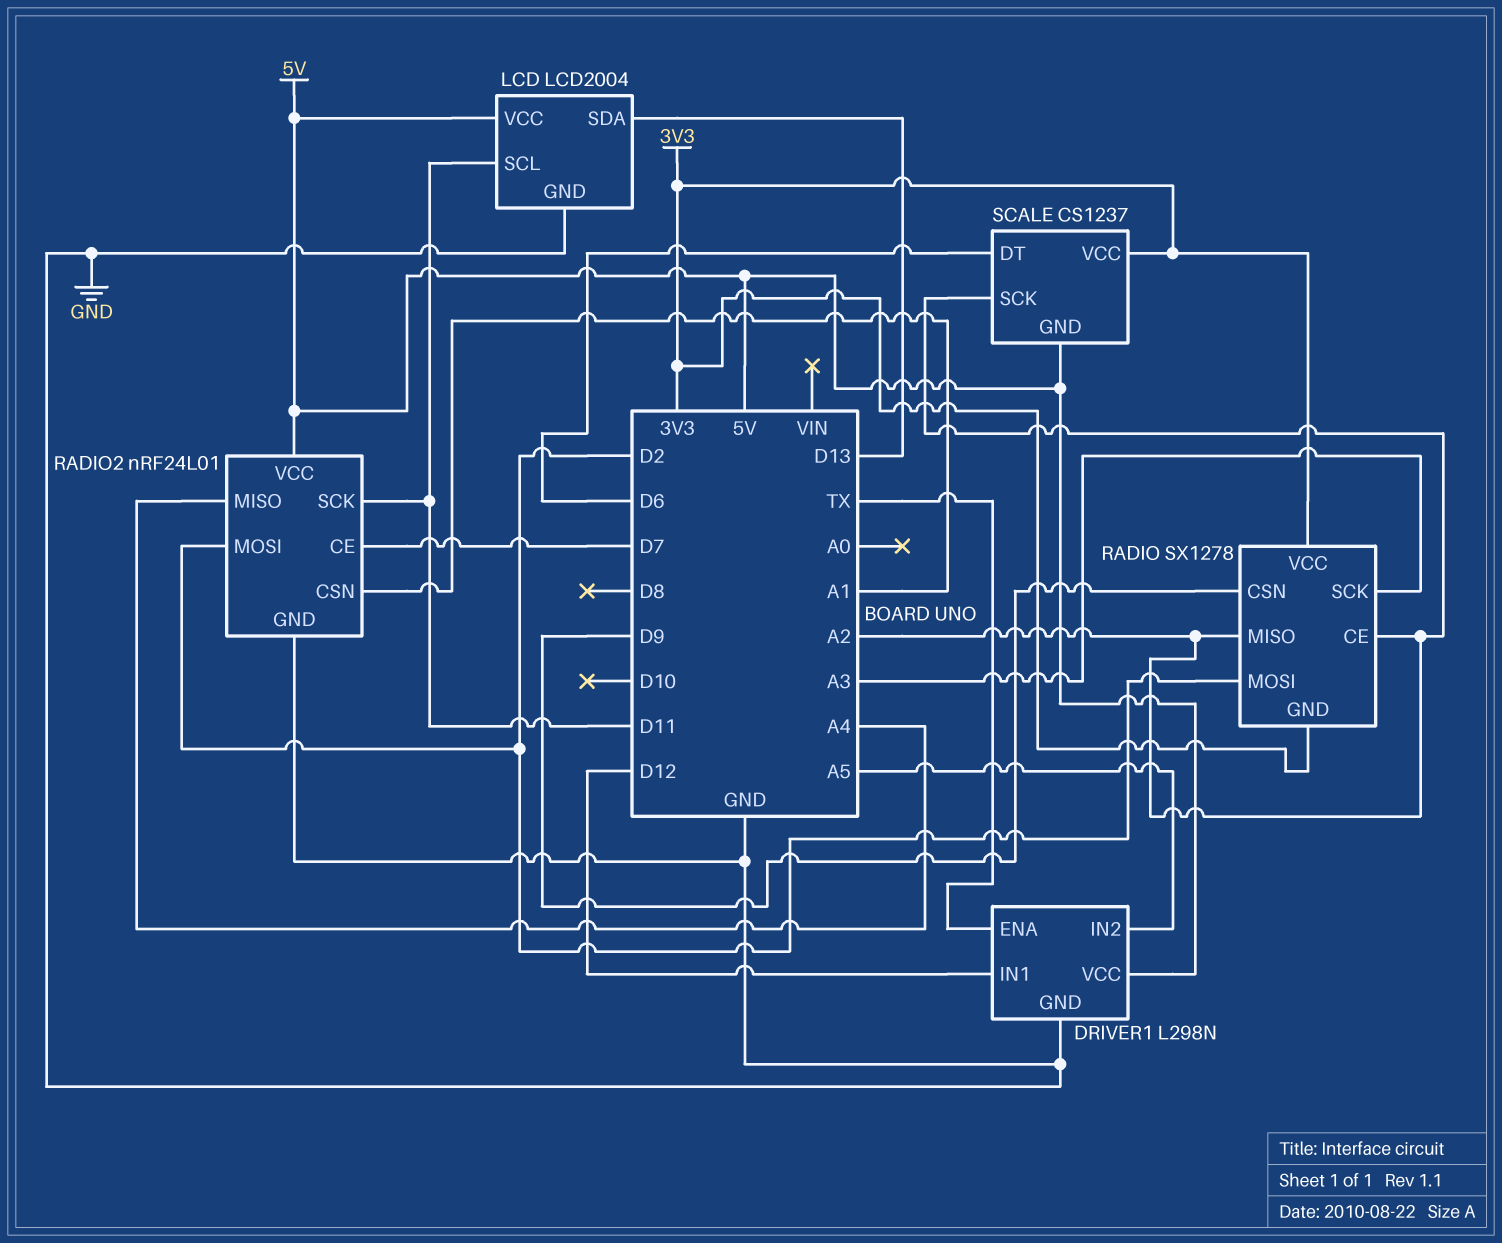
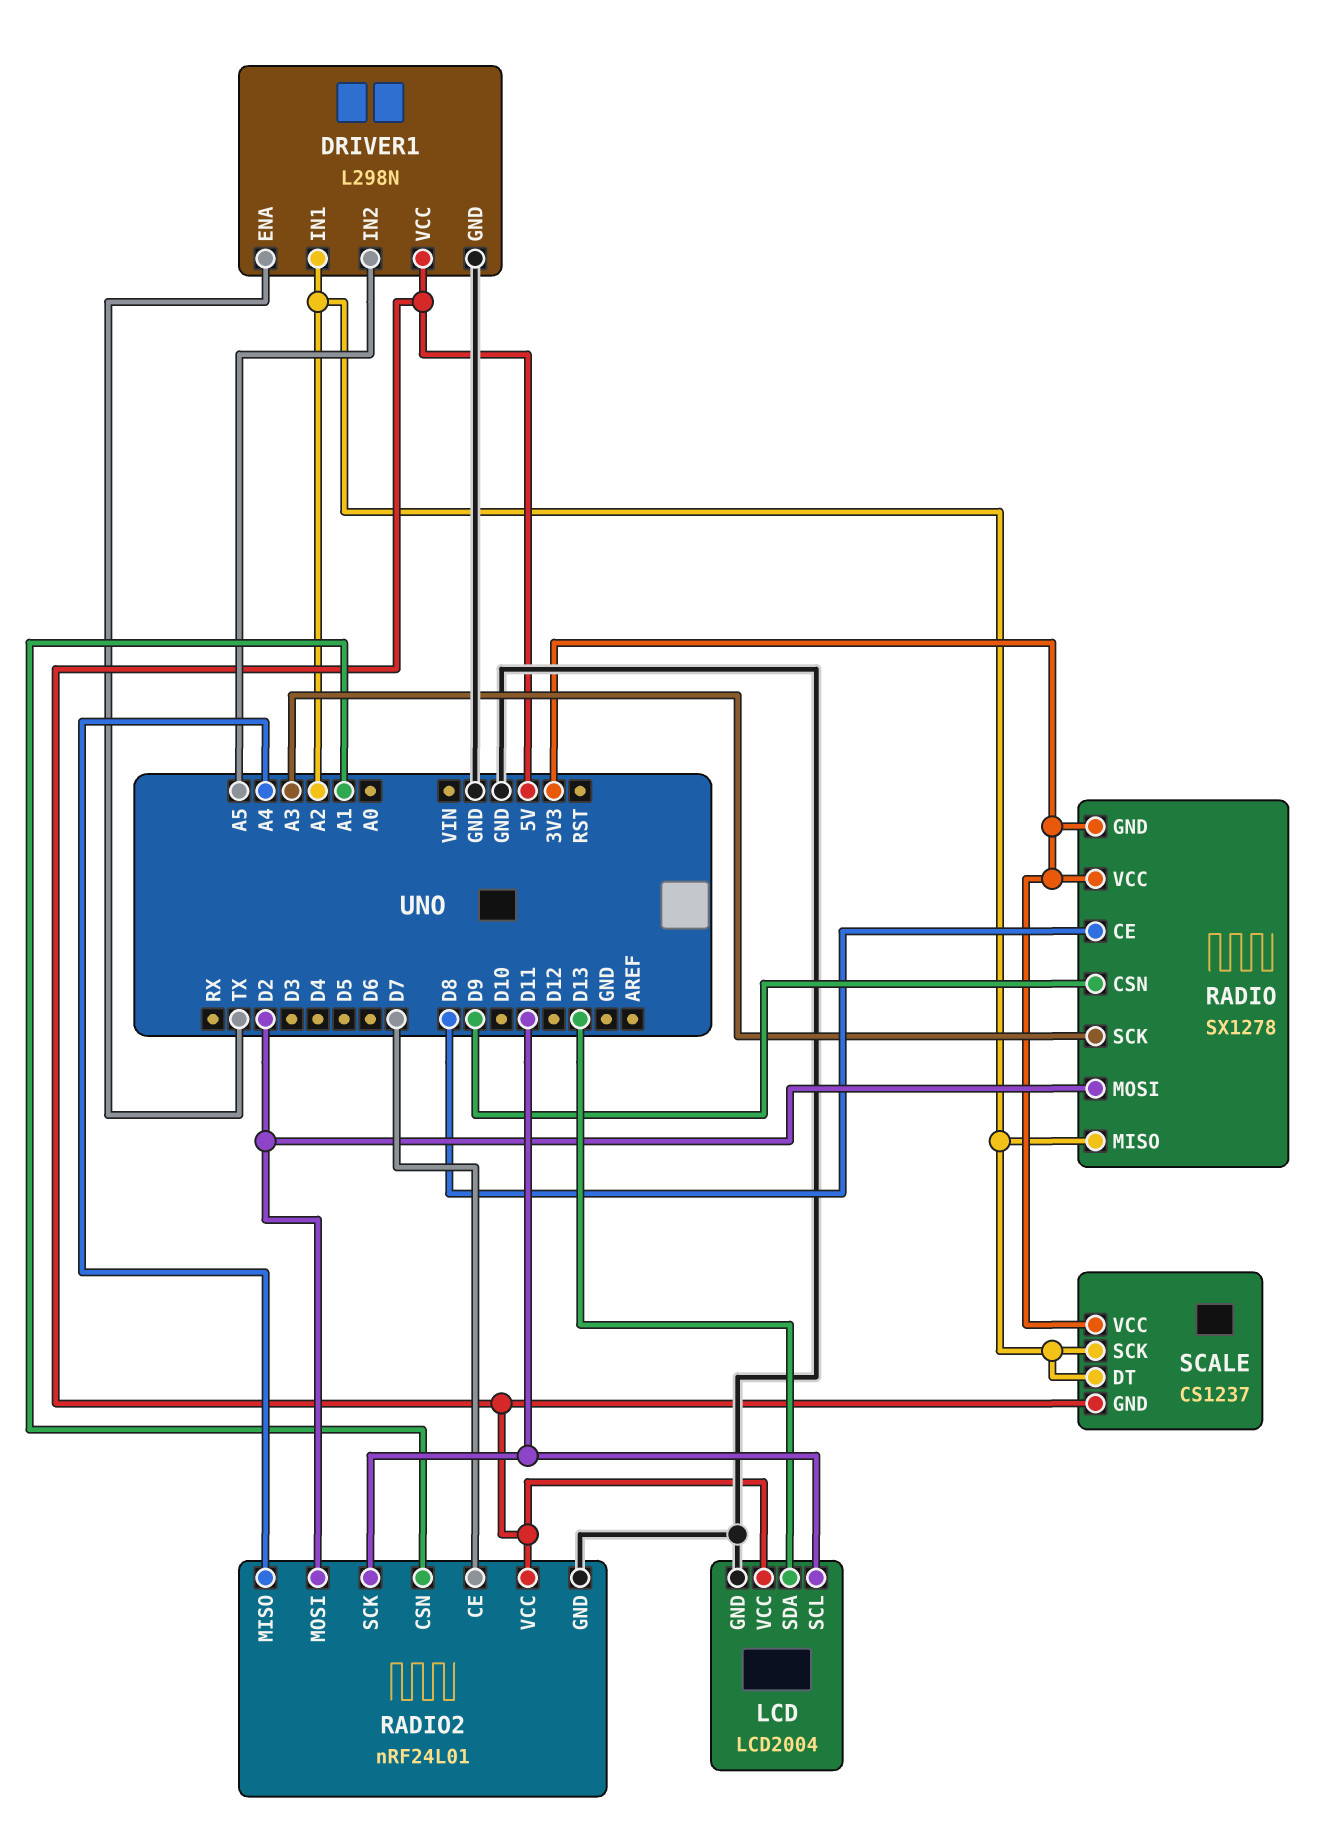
DRIVER1 pin IN1: D12 -> A2
RADIO pin CE: A2 -> D8
SCALE pin DT: D6 -> A2

